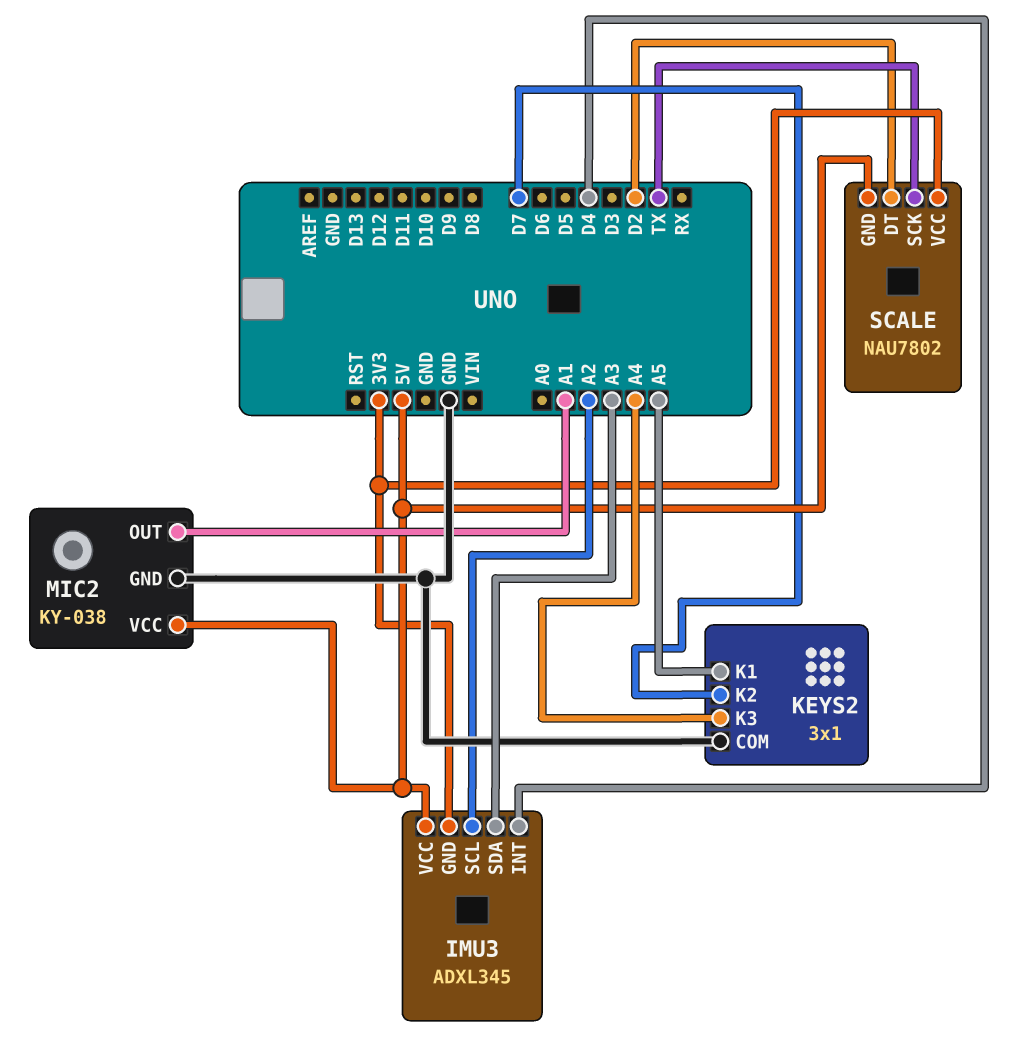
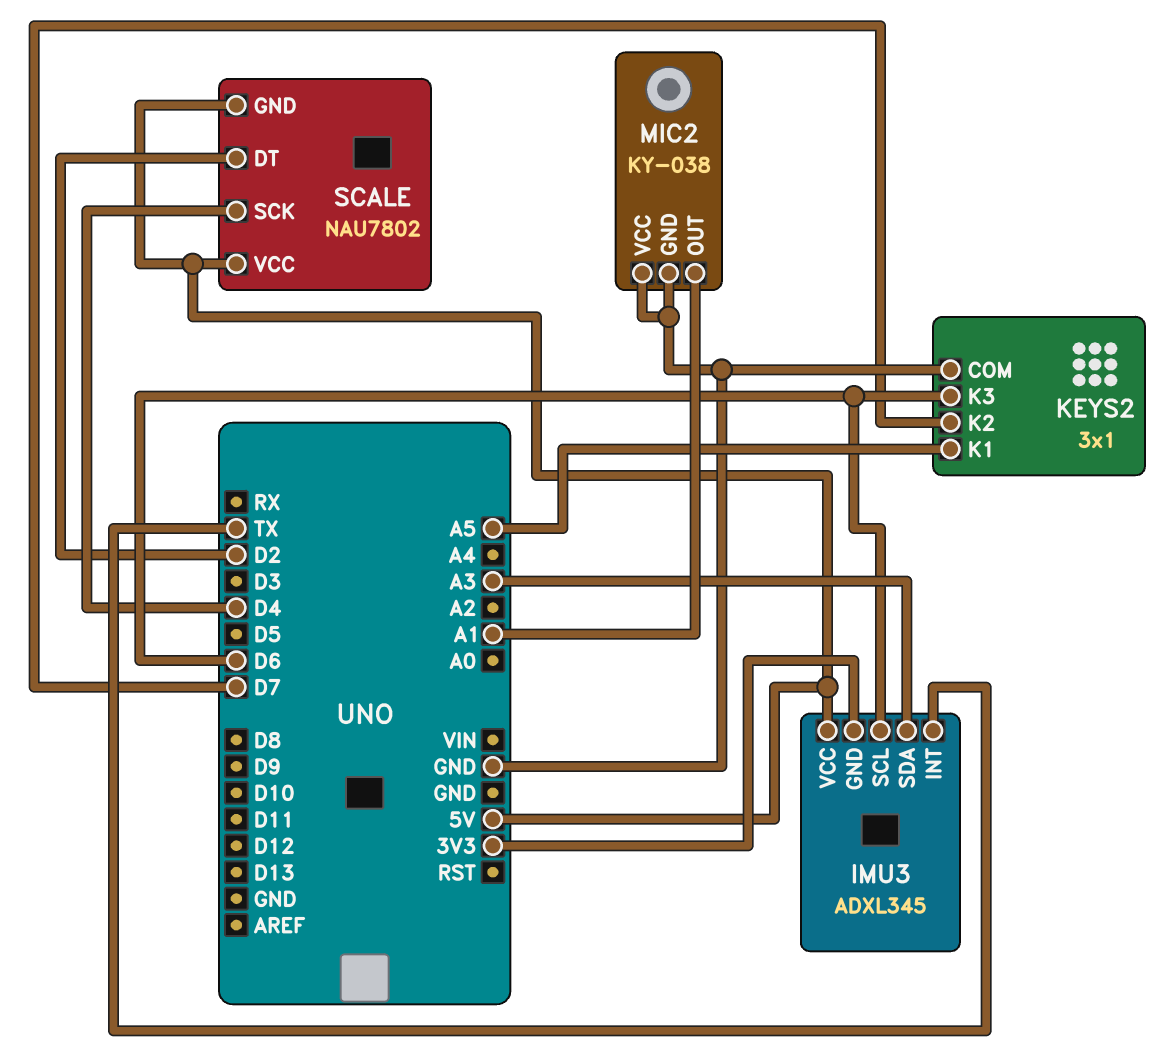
IMU3 pin INT: D4 -> TX
IMU3 pin SCL: A2 -> D6
KEYS2 pin K3: A4 -> D6
MIC2 pin VCC: 5V -> GND
SCALE pin SCK: TX -> D4
SCALE pin VCC: 3V3 -> 5V

